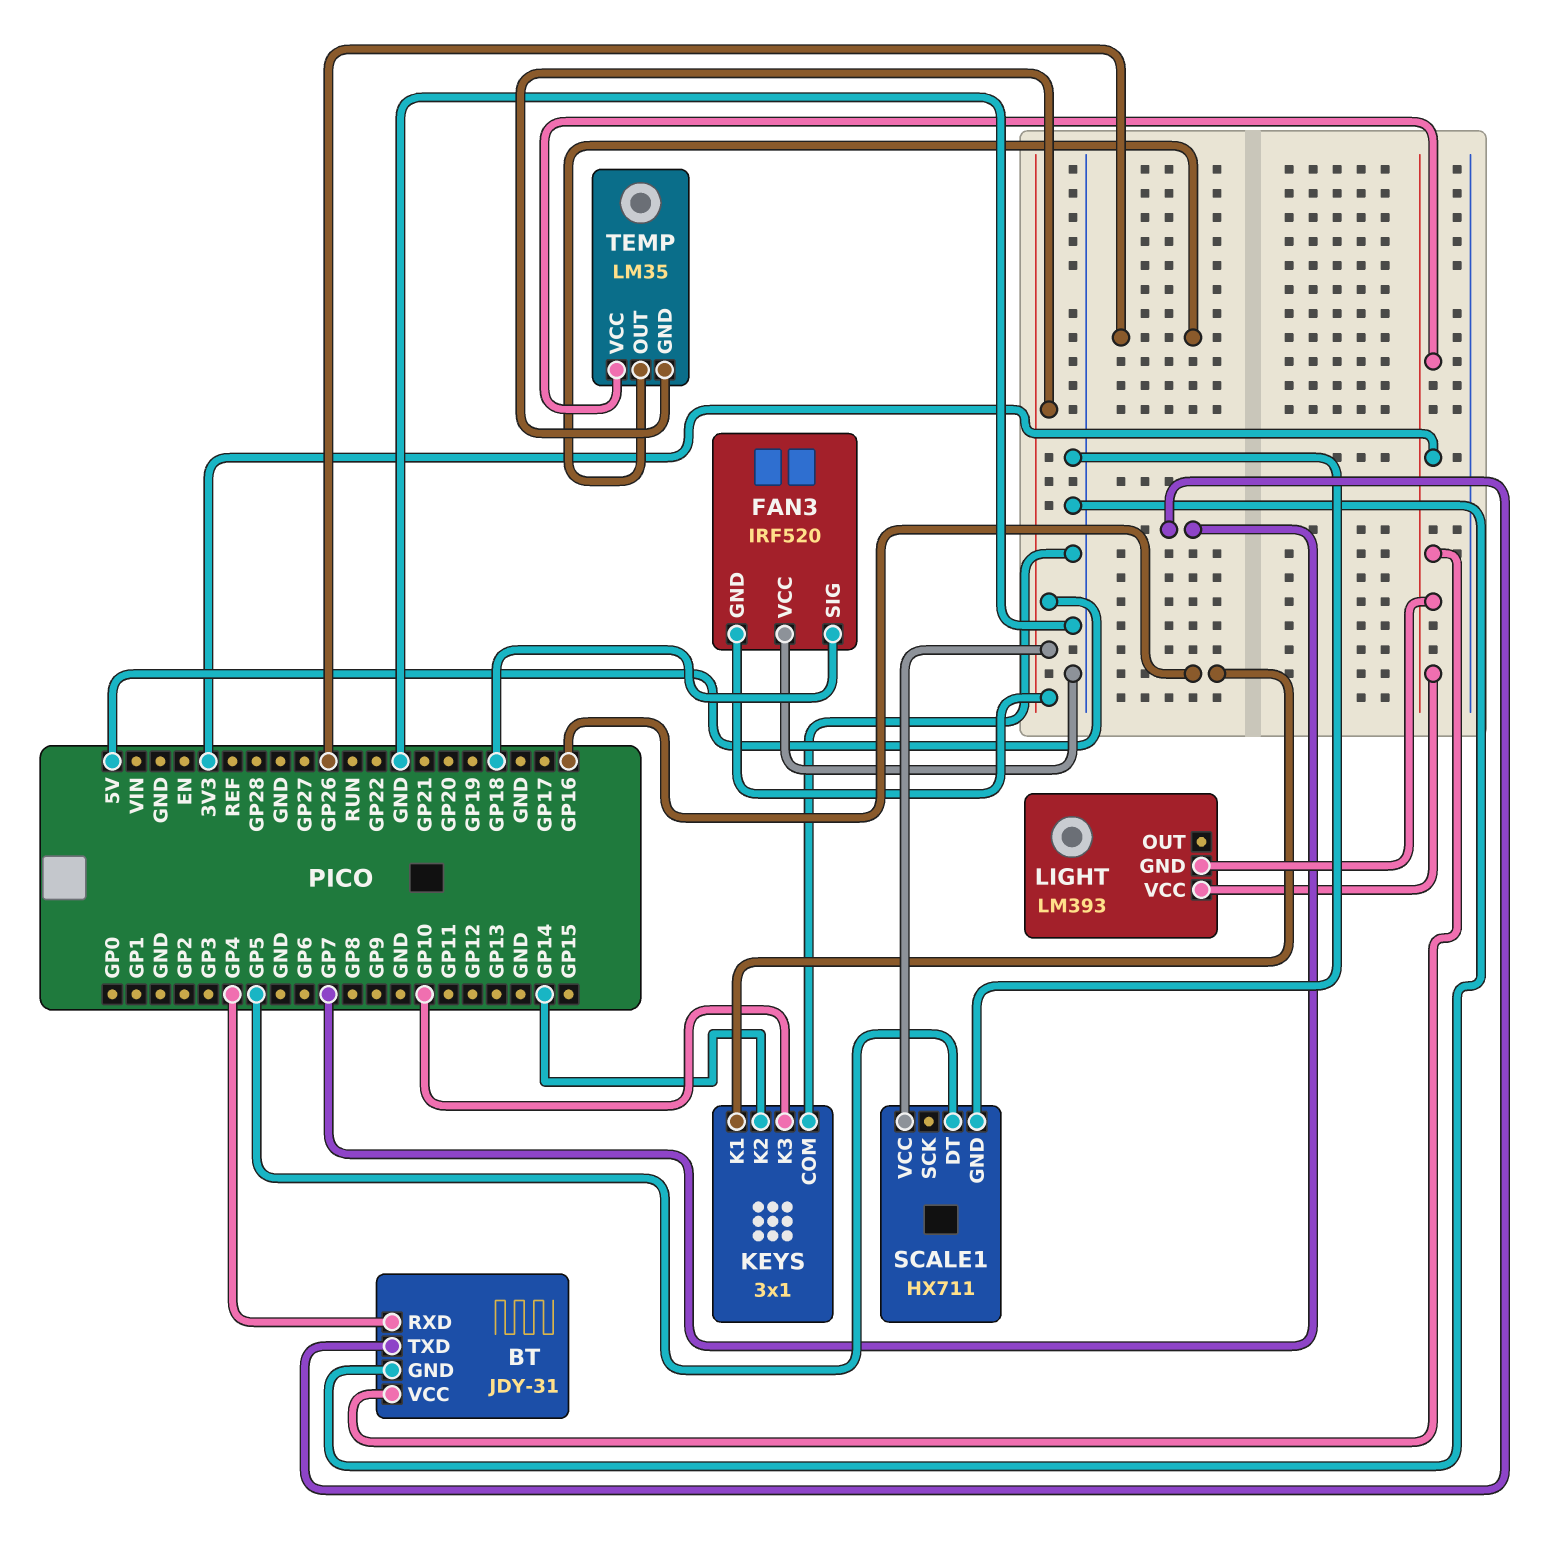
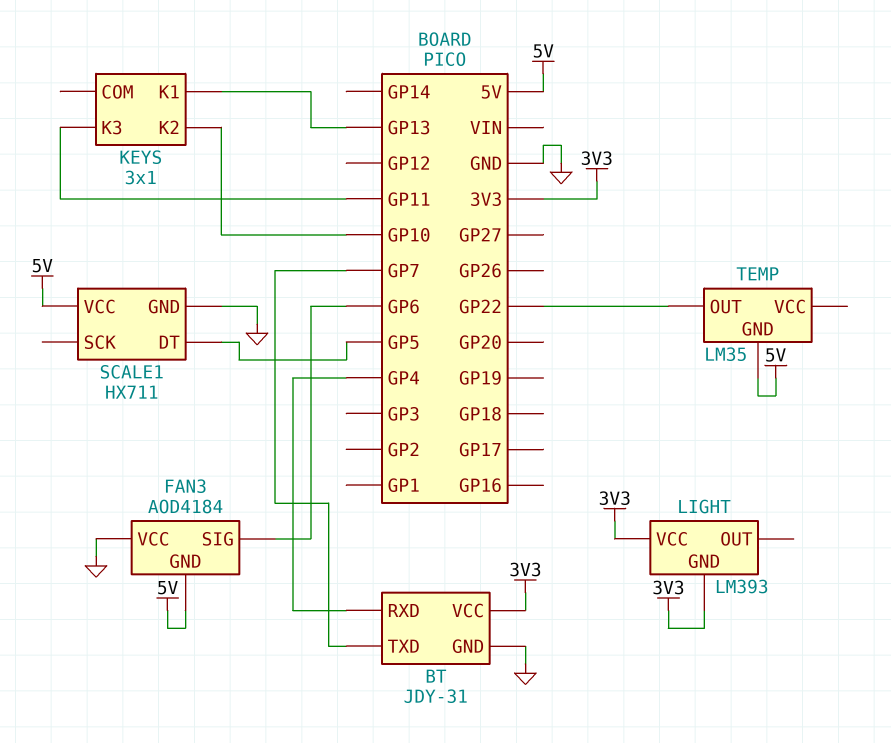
FAN3: IRF520 -> AOD4184
FAN3 pin SIG: GP18 -> GP6
KEYS pin COM: GND -> none
KEYS pin K1: GP16 -> GP13
KEYS pin K2: GP14 -> GP10
KEYS pin K3: GP10 -> GP11
TEMP pin OUT: GP26 -> GP22
TEMP pin VCC: 3V3 -> none

